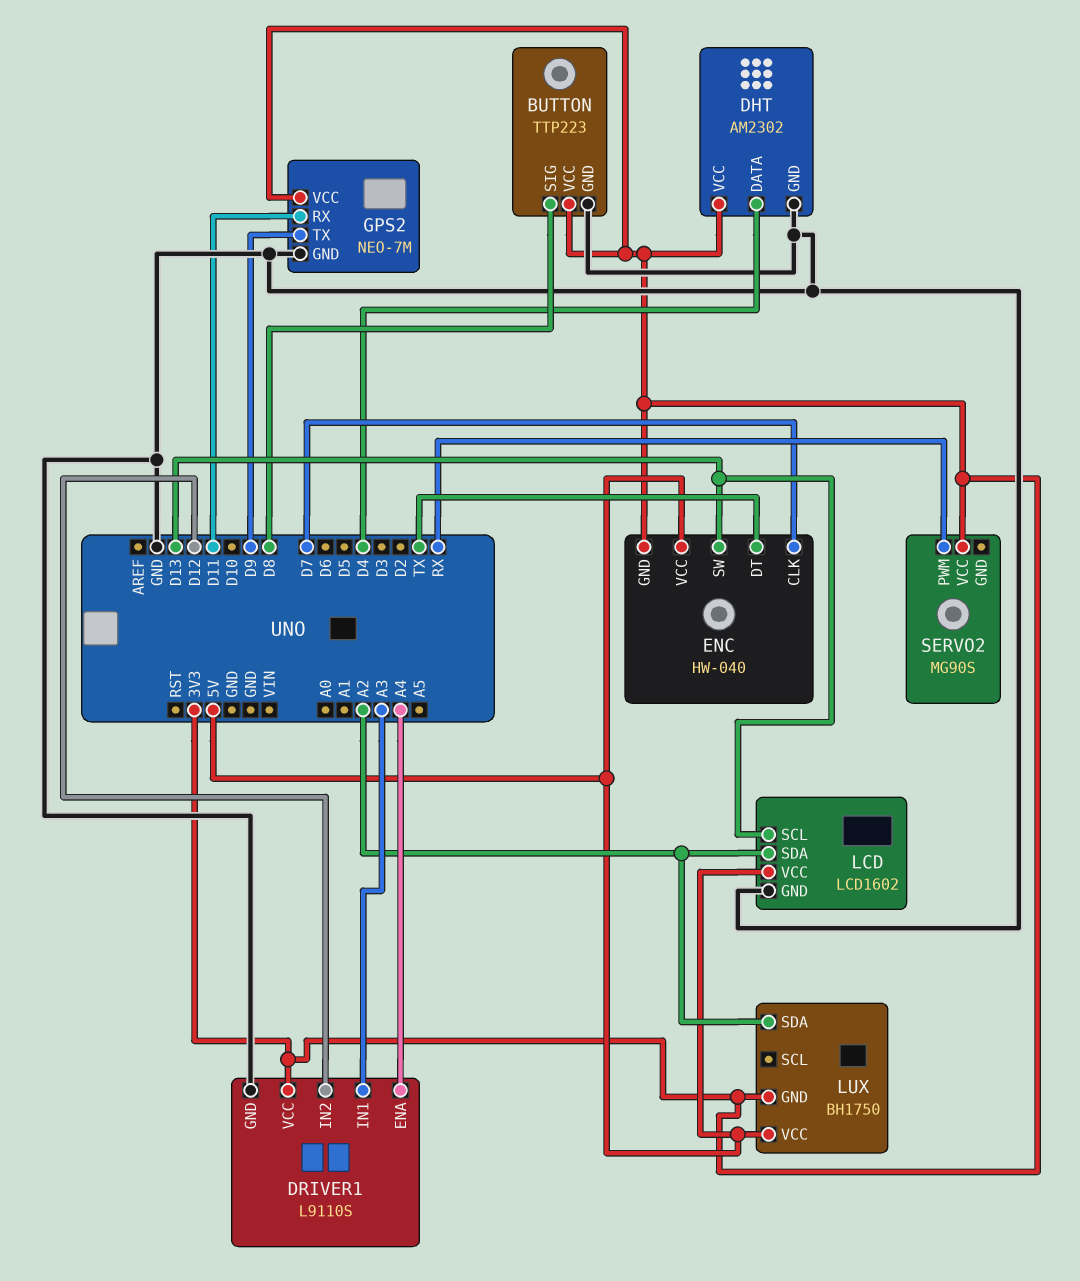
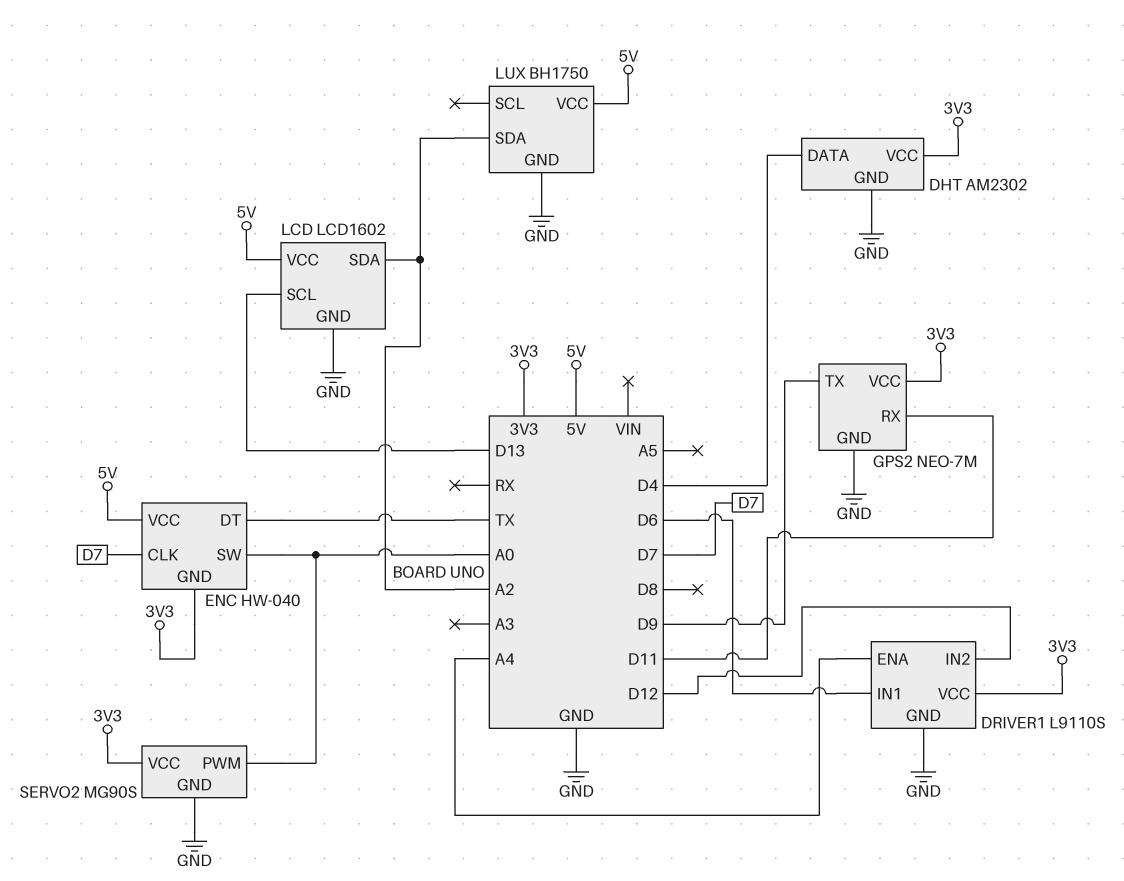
BUTTON: TTP223 -> none
BUTTON pin GND: GND -> none
BUTTON pin SIG: D8 -> none
BUTTON pin VCC: 3V3 -> none
DRIVER1 pin IN1: A3 -> D6
ENC pin SW: D13 -> A0
LUX pin GND: 3V3 -> GND
SERVO2 pin GND: none -> GND
SERVO2 pin PWM: RX -> A0

